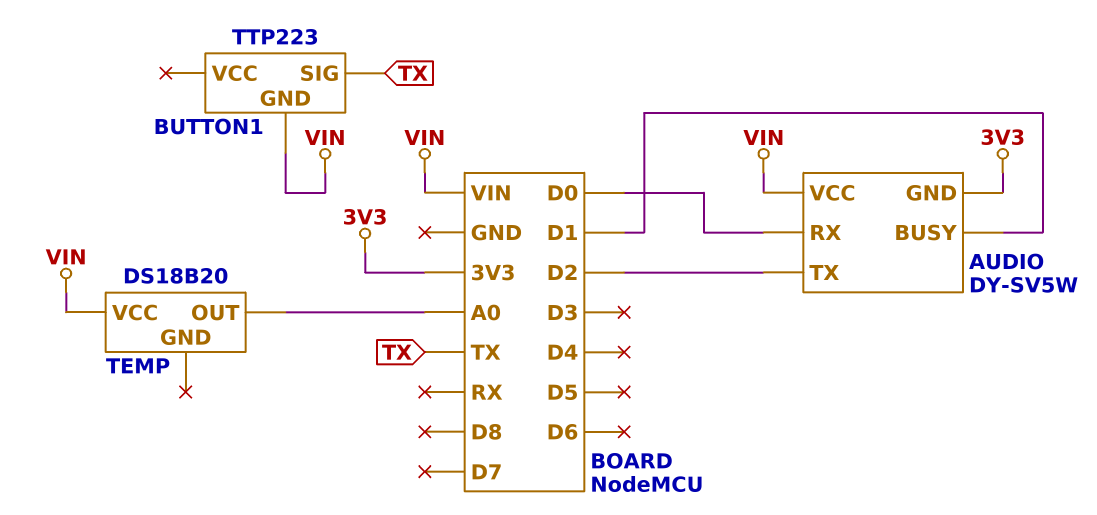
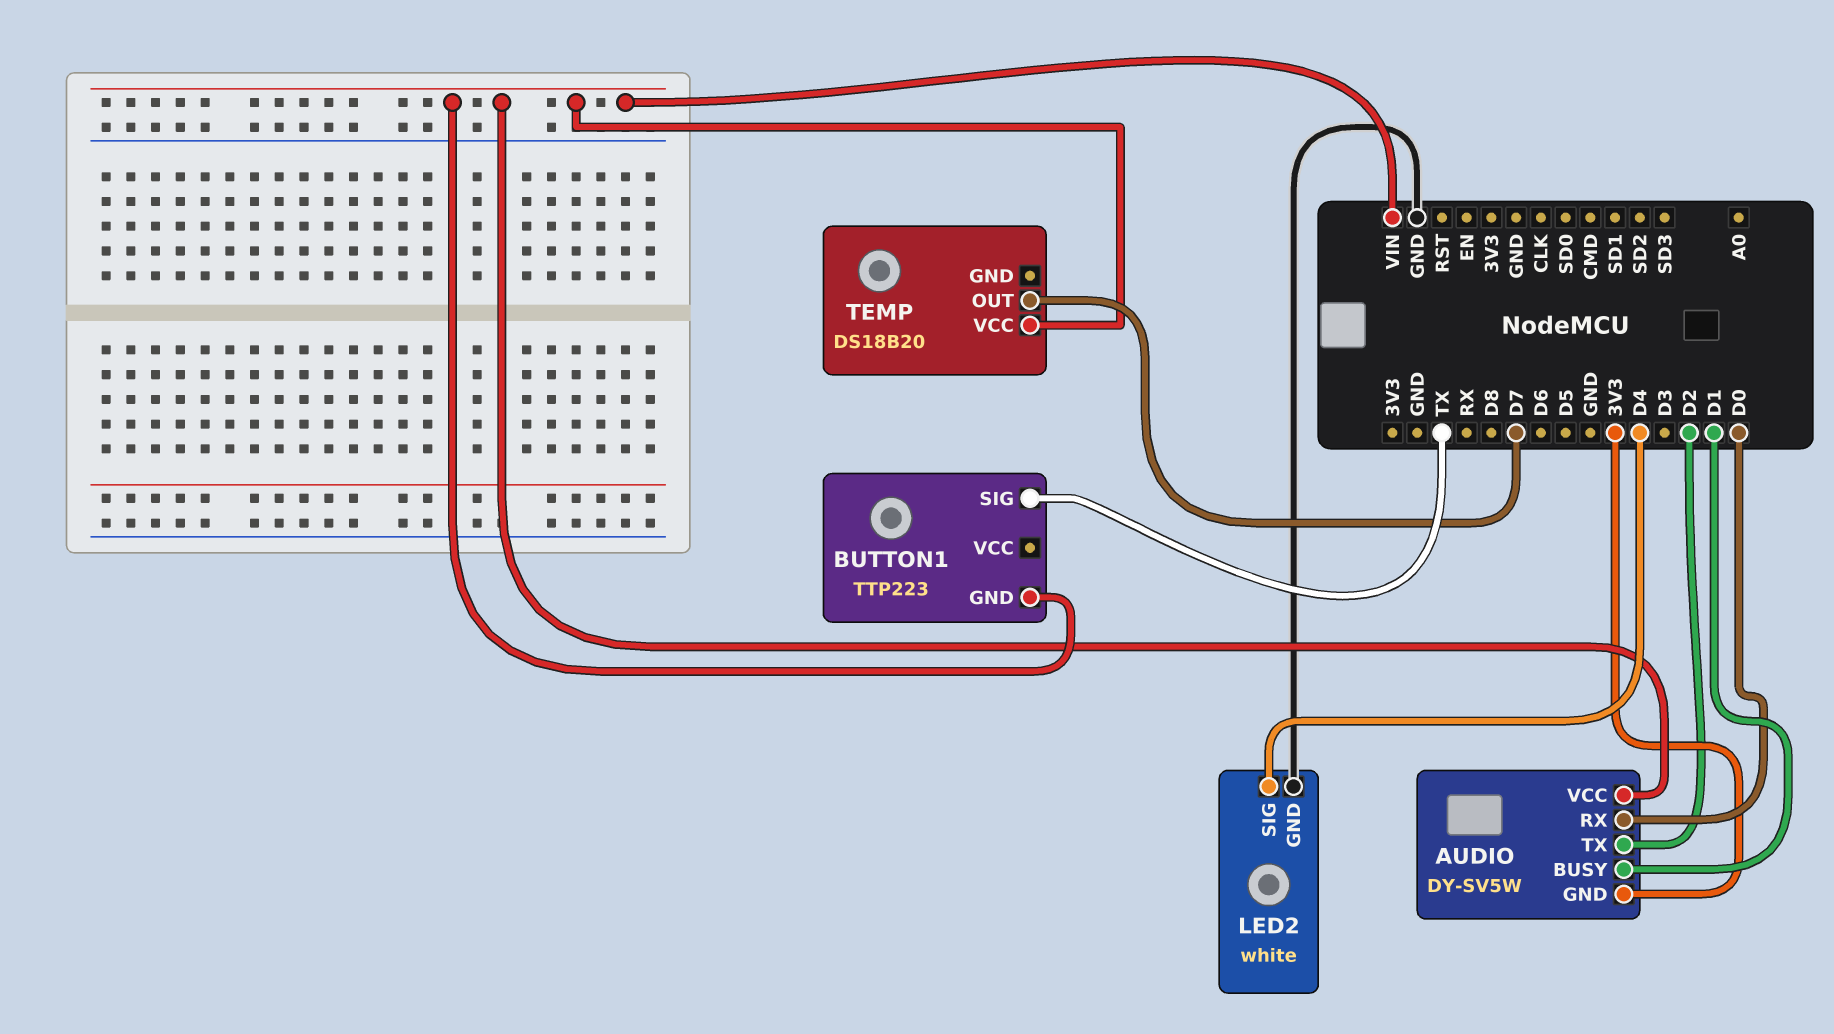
LED2: none -> white
LED2 pin GND: none -> GND
LED2 pin SIG: none -> D4
TEMP pin OUT: A0 -> D7

